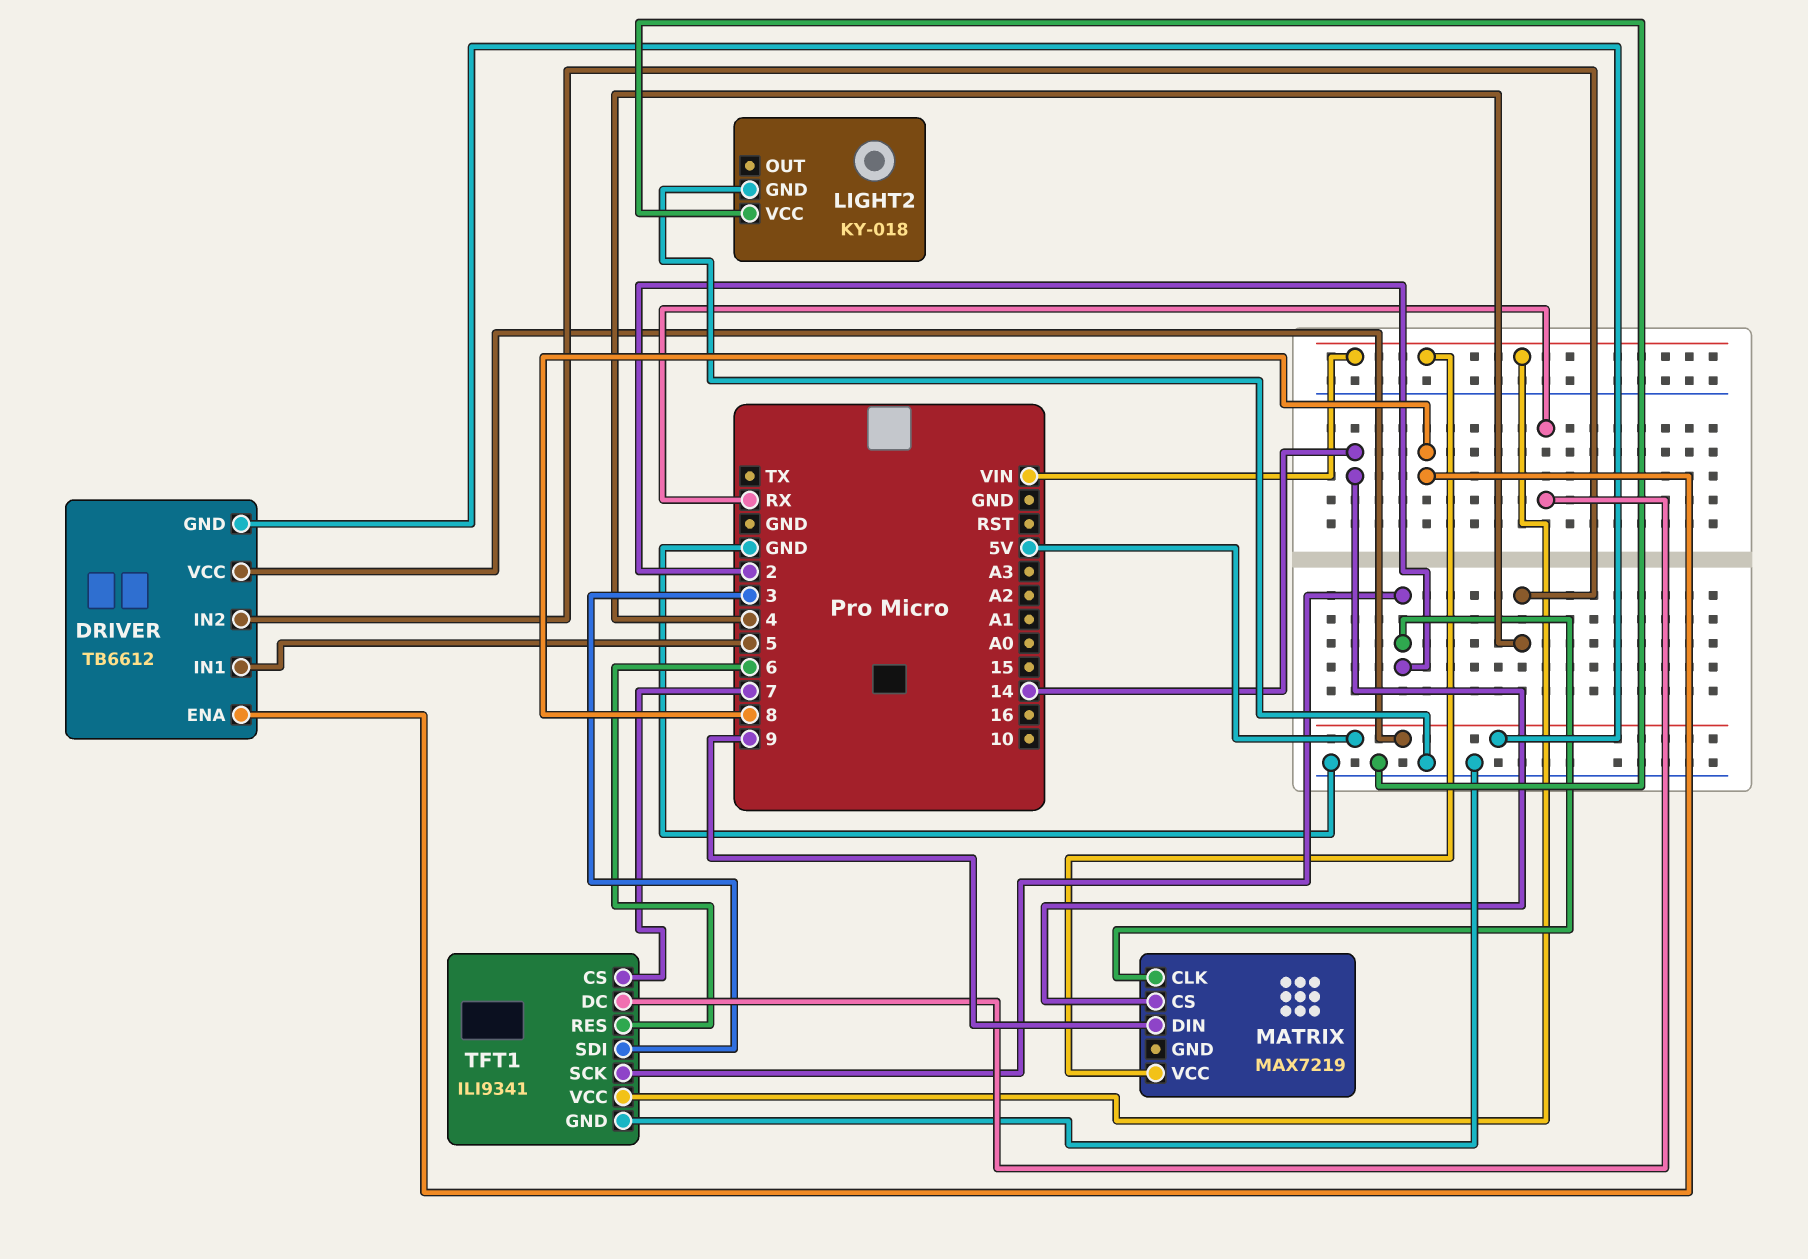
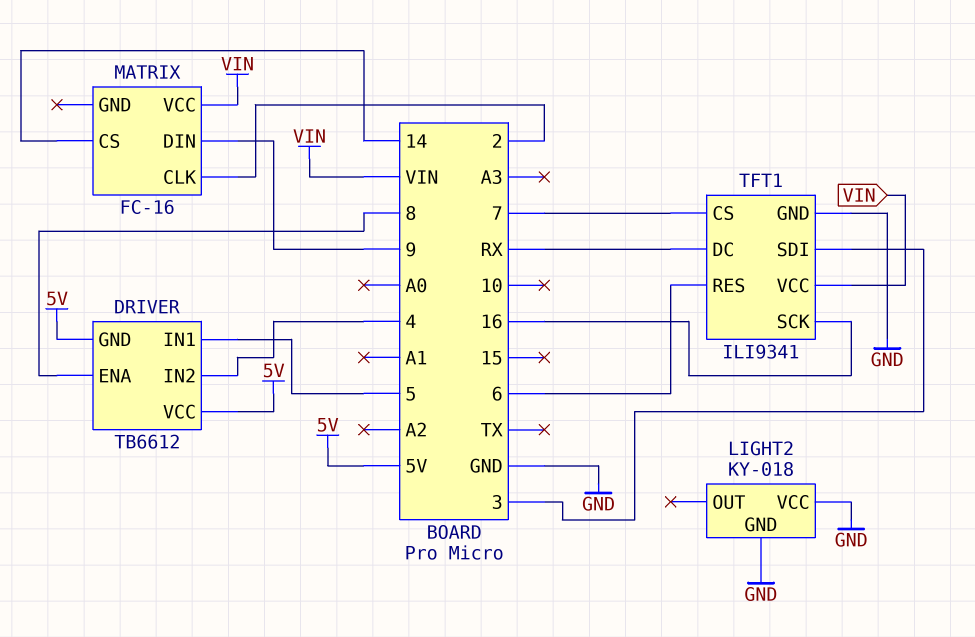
MATRIX: MAX7219 -> FC-16
TFT1 pin SCK: 2 -> 16

